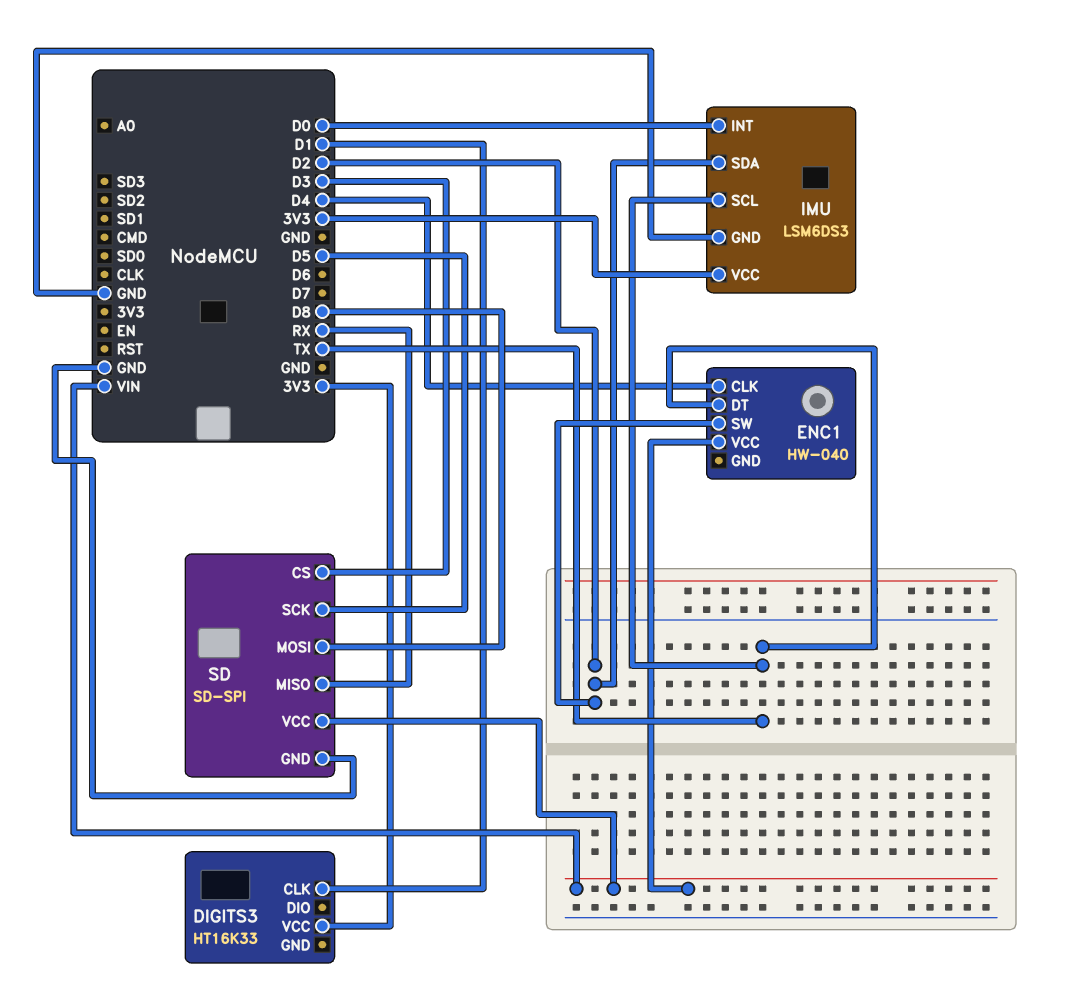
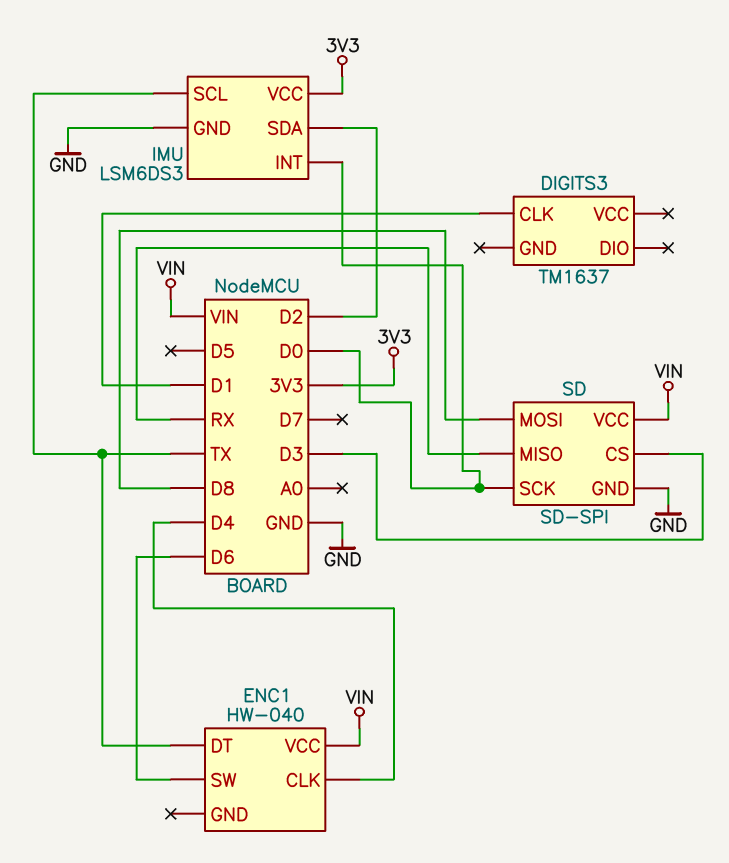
DIGITS3: HT16K33 -> TM1637
DIGITS3 pin VCC: 3V3 -> none
ENC1 pin SW: D2 -> D6
SD pin SCK: D5 -> D0

